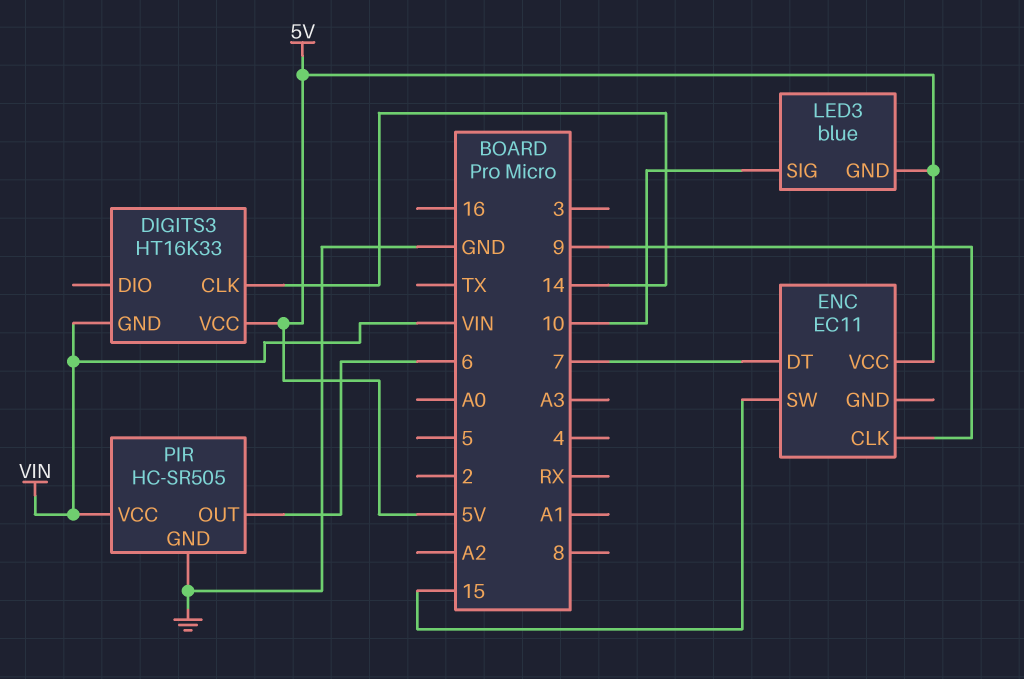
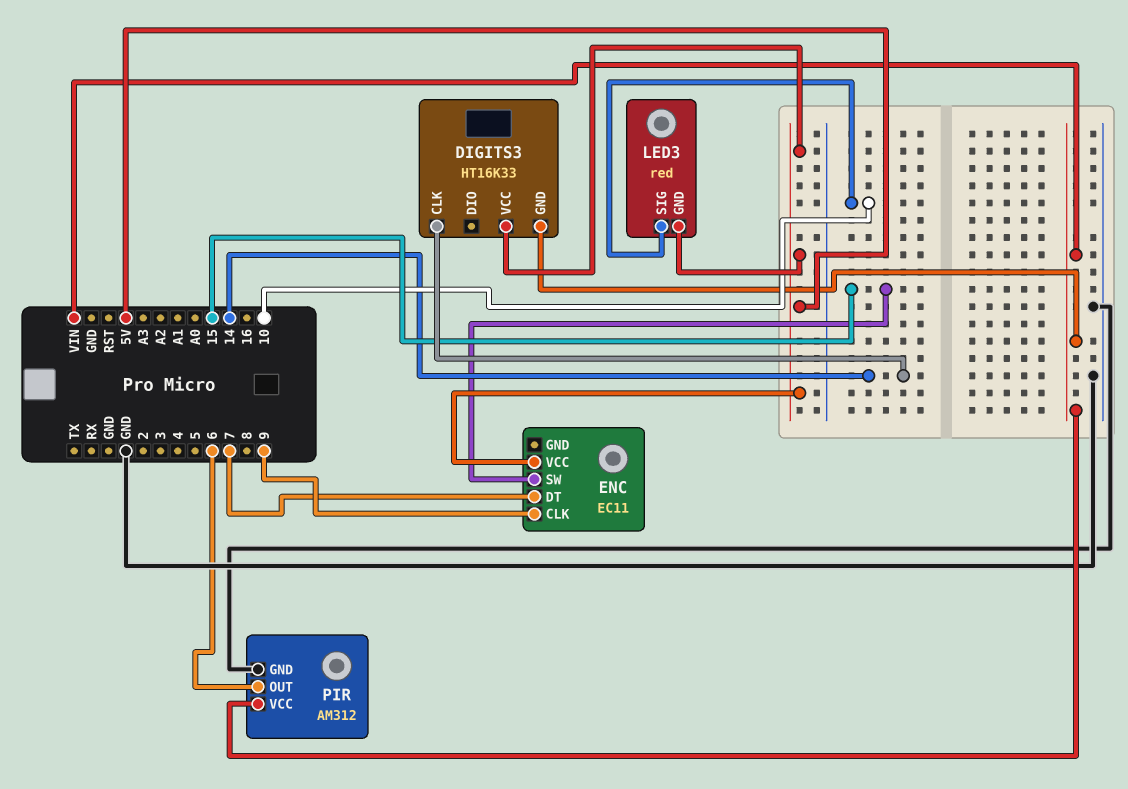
LED3: blue -> red
PIR: HC-SR505 -> AM312

